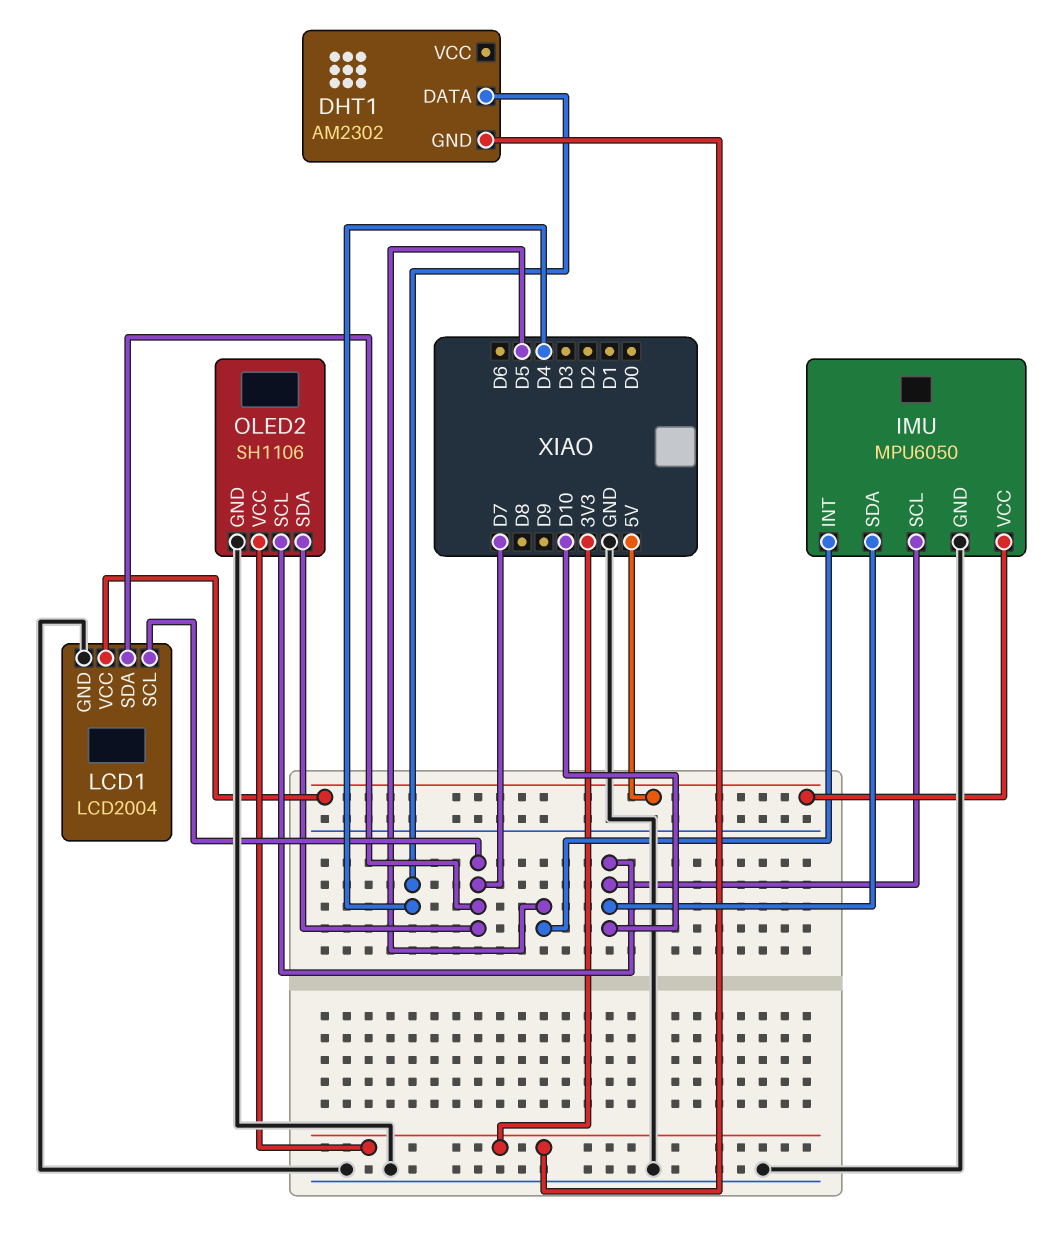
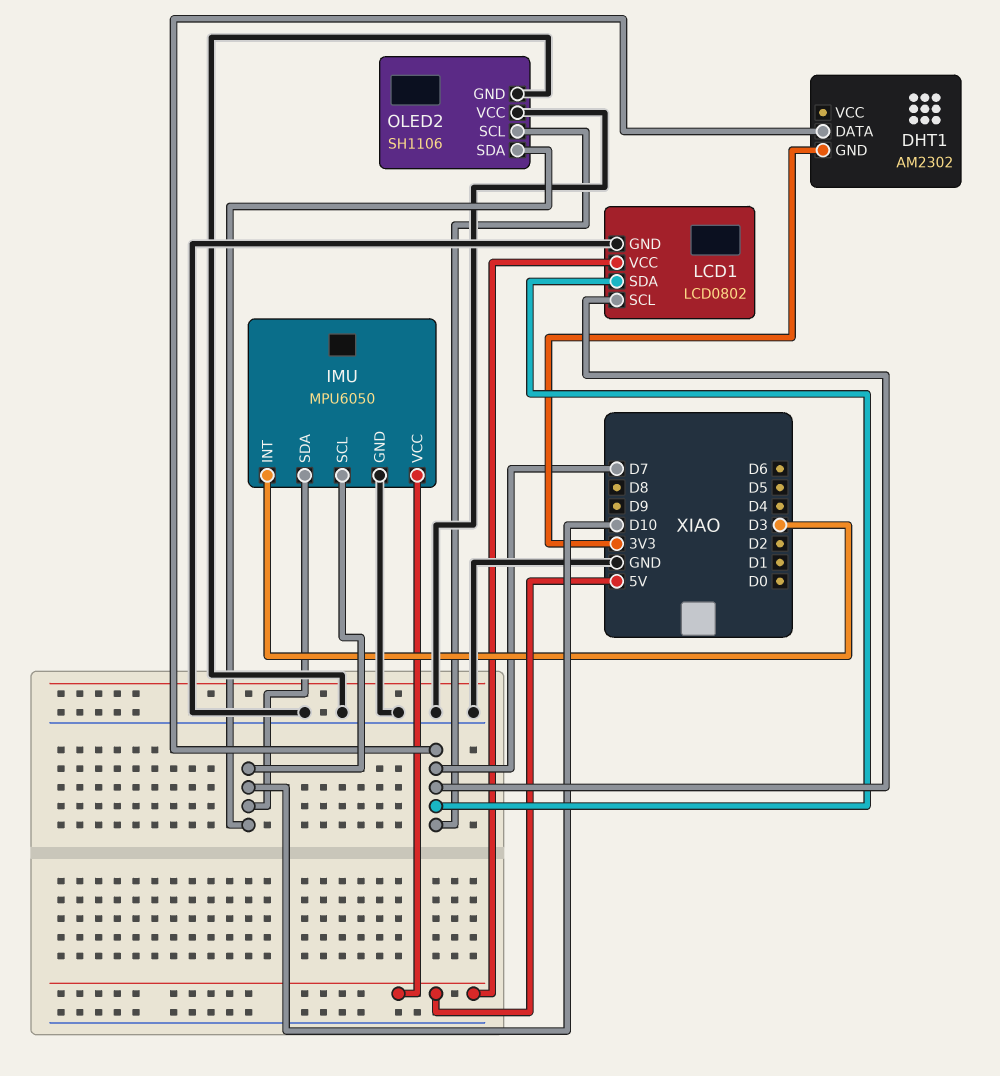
DHT1 pin DATA: D4 -> D7
IMU pin INT: D5 -> D3
LCD1: LCD2004 -> LCD0802
OLED2 pin SCL: D10 -> D7
OLED2 pin SDA: D7 -> D10
OLED2 pin VCC: 3V3 -> GND

